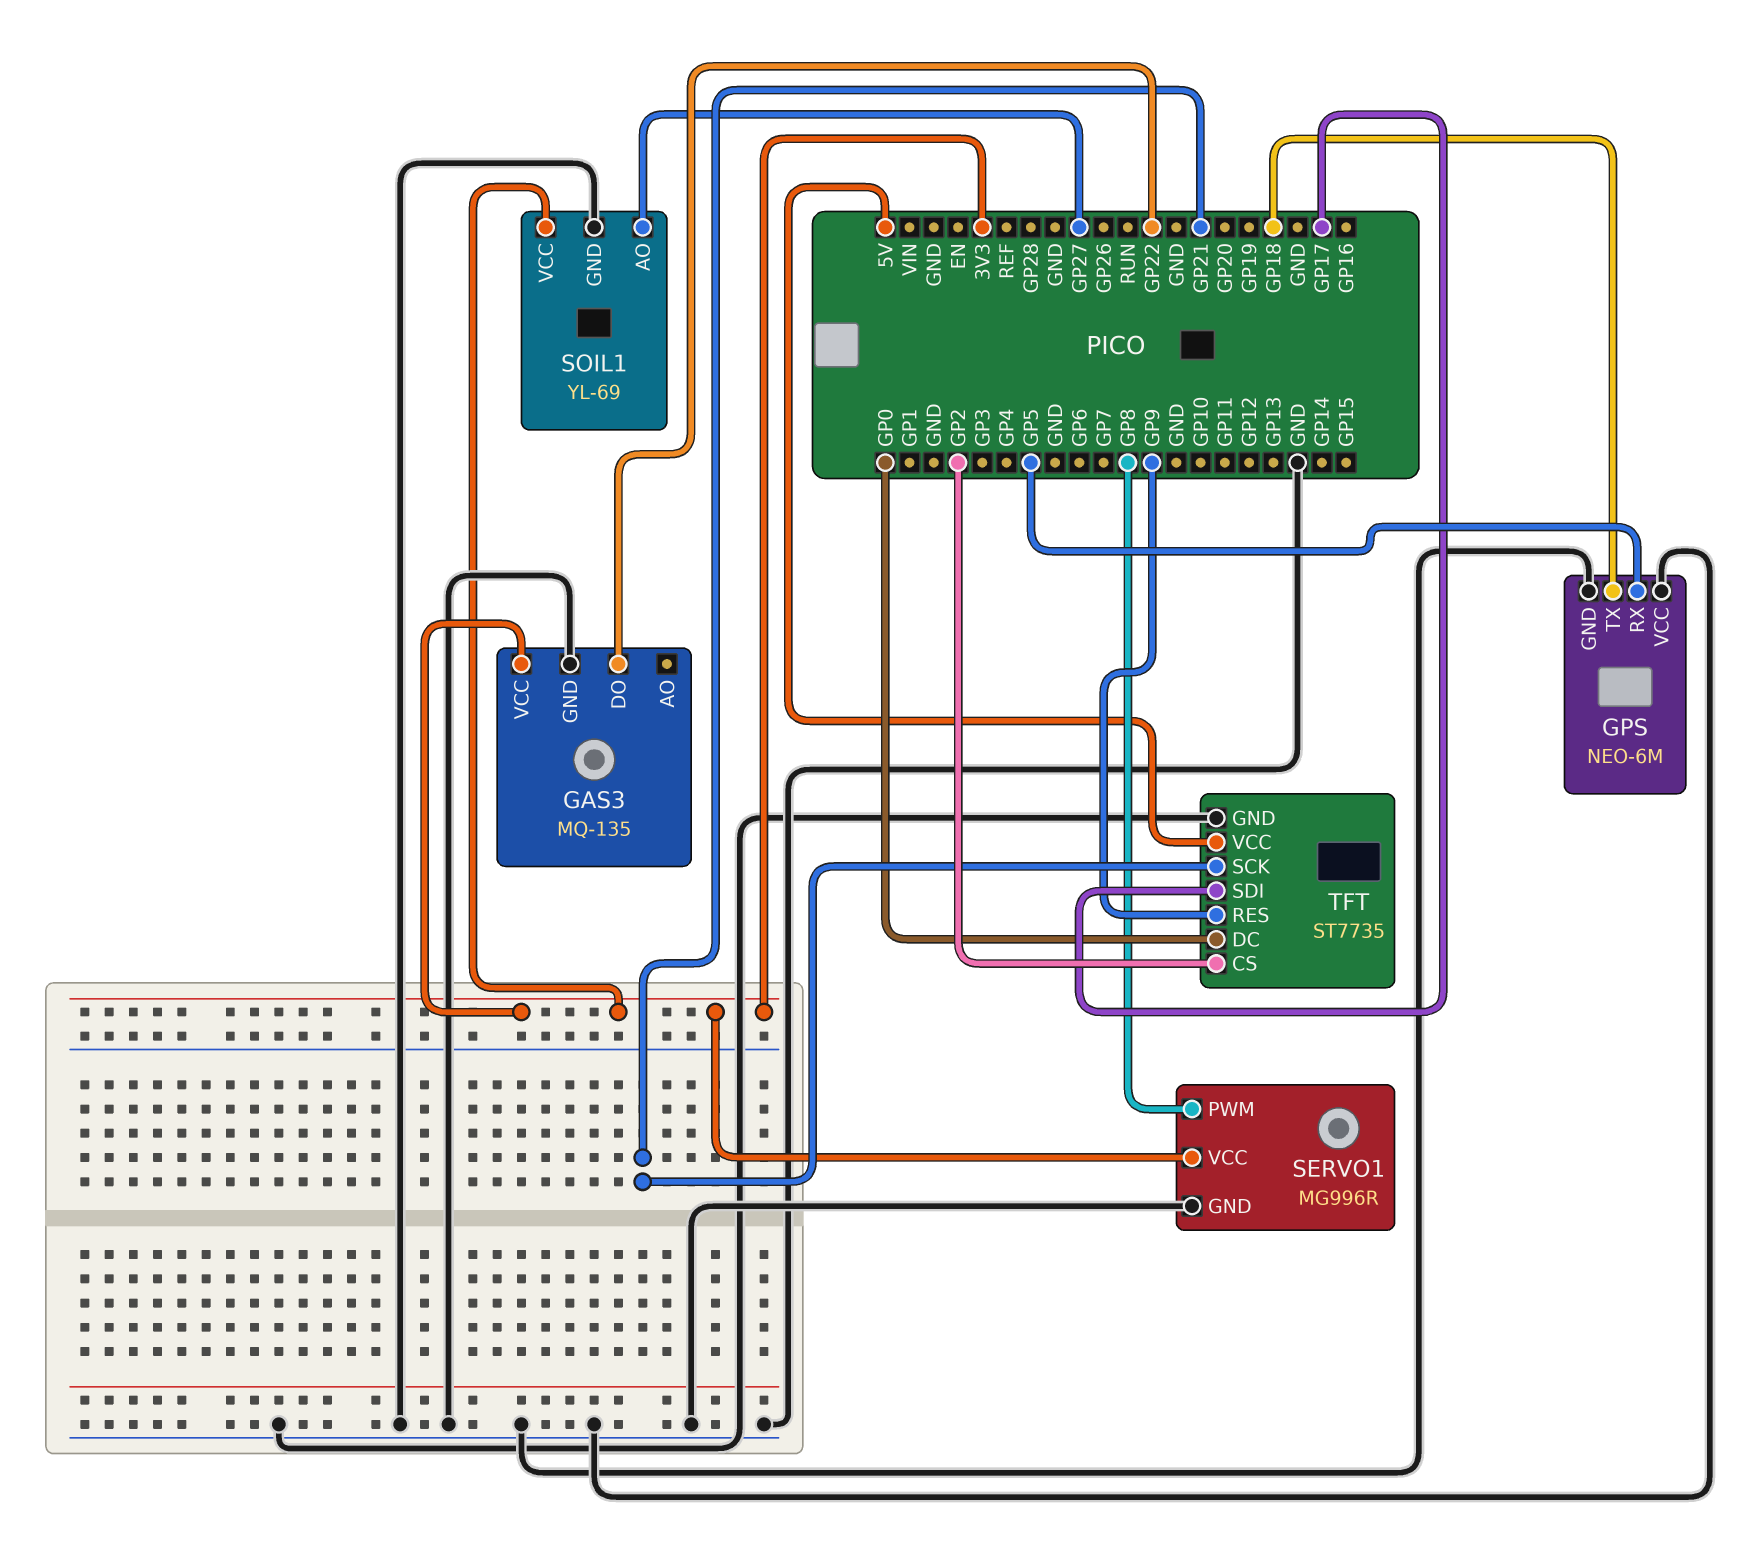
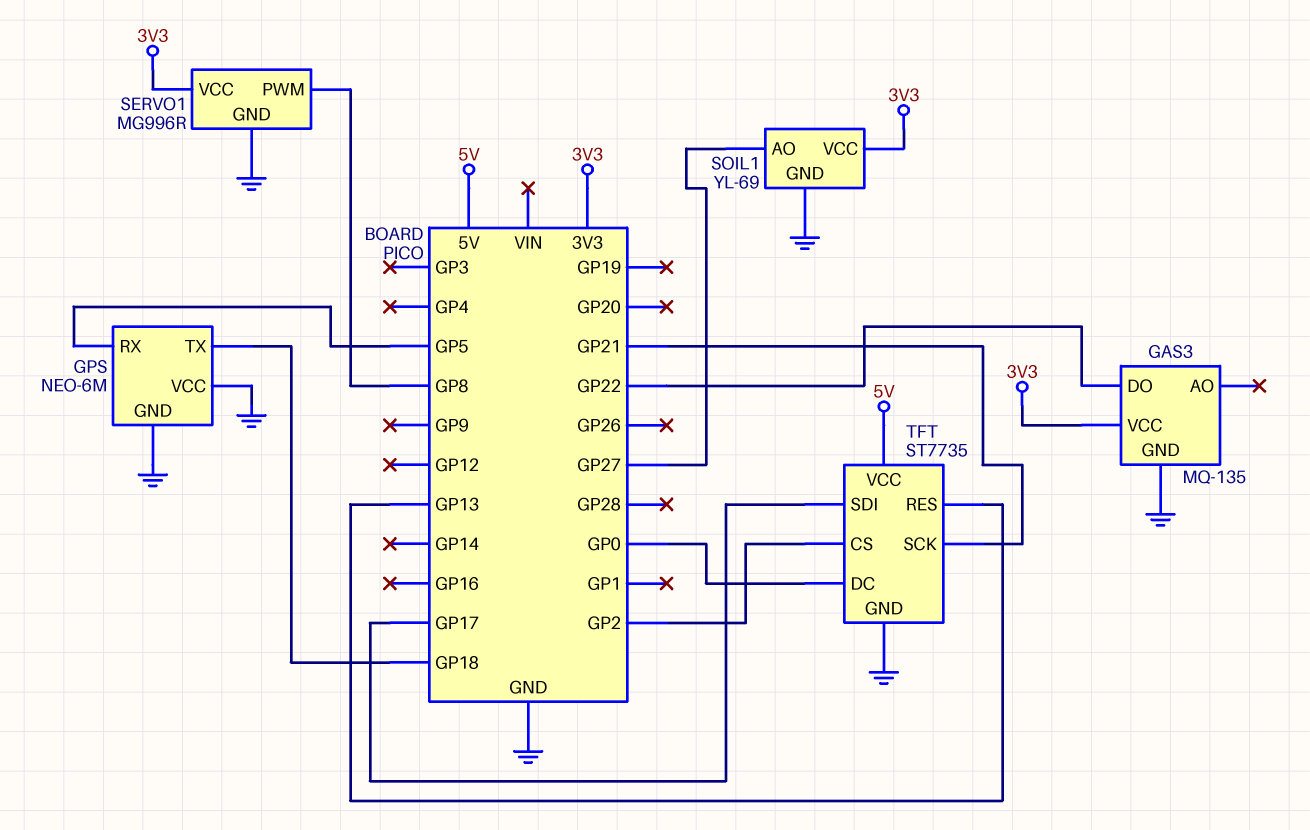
TFT pin RES: GP9 -> GP13

